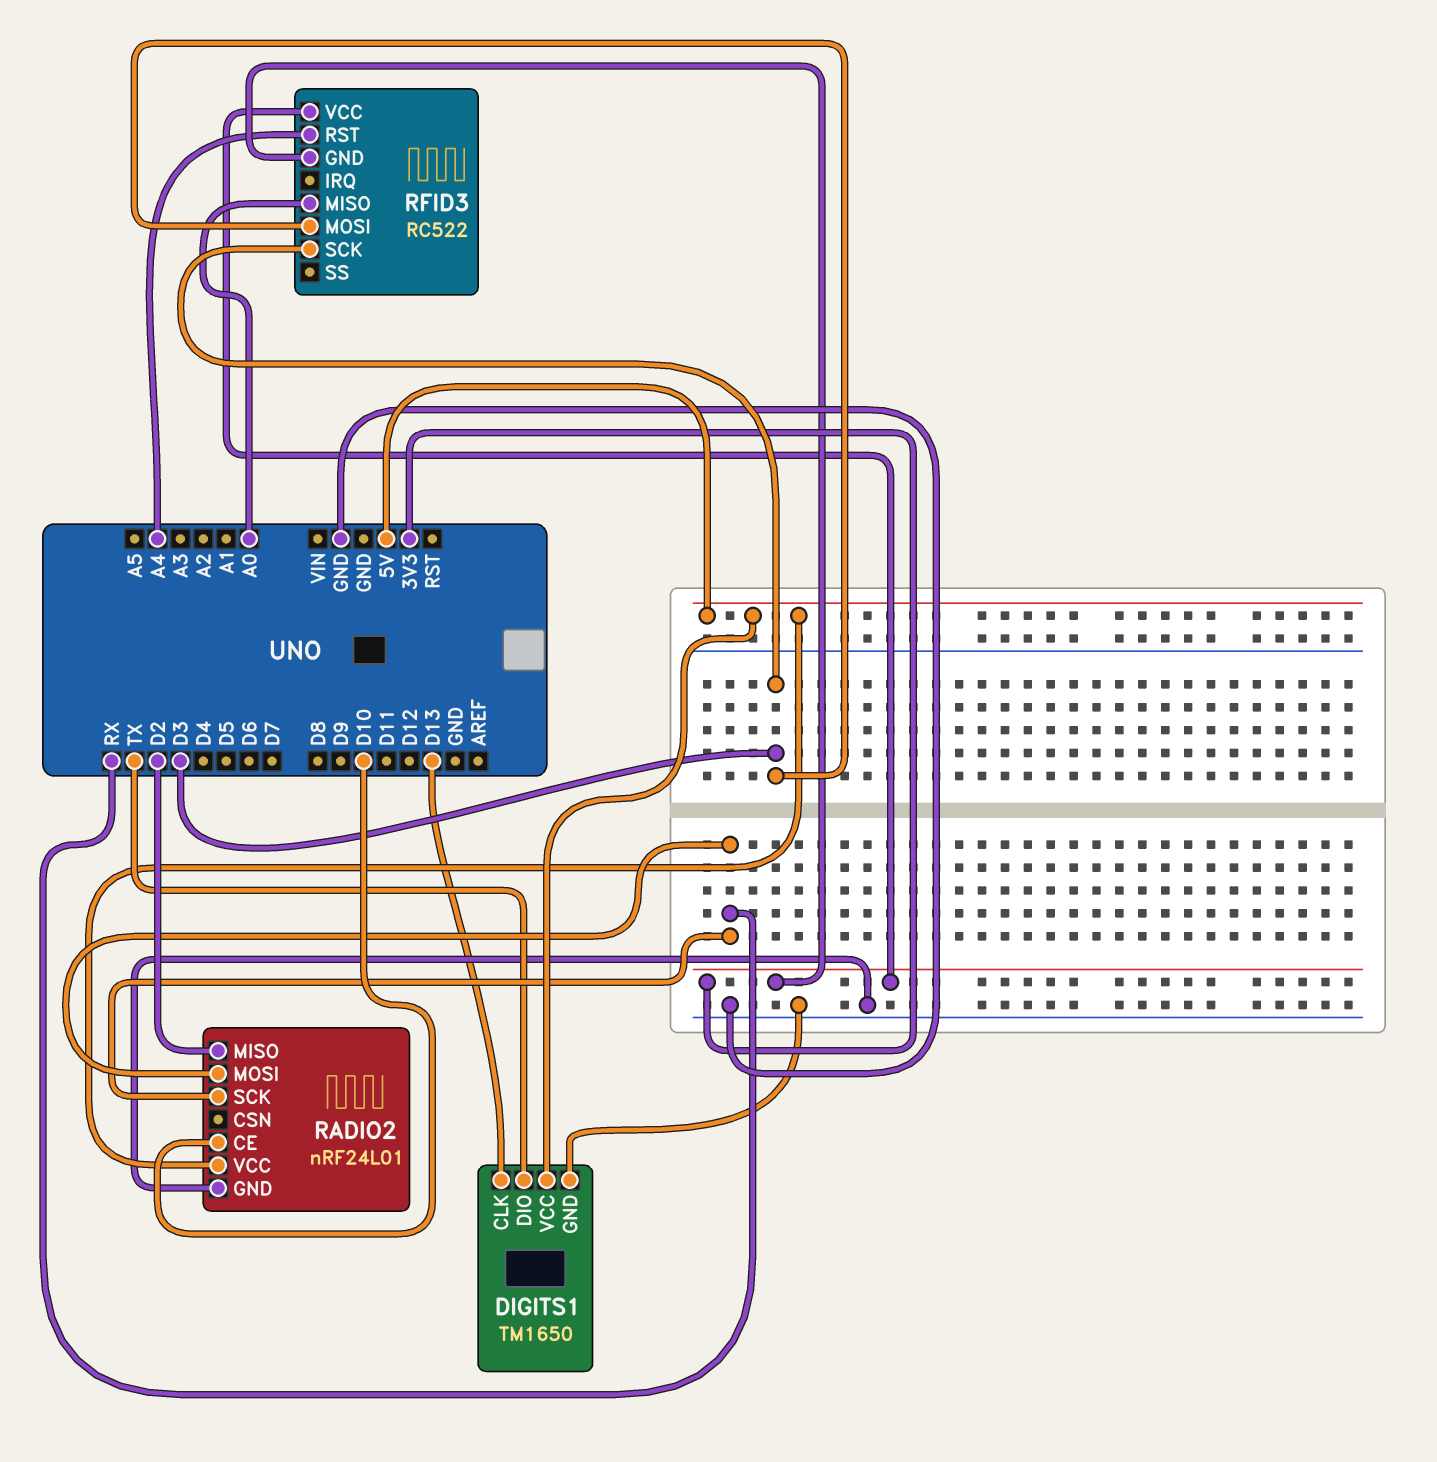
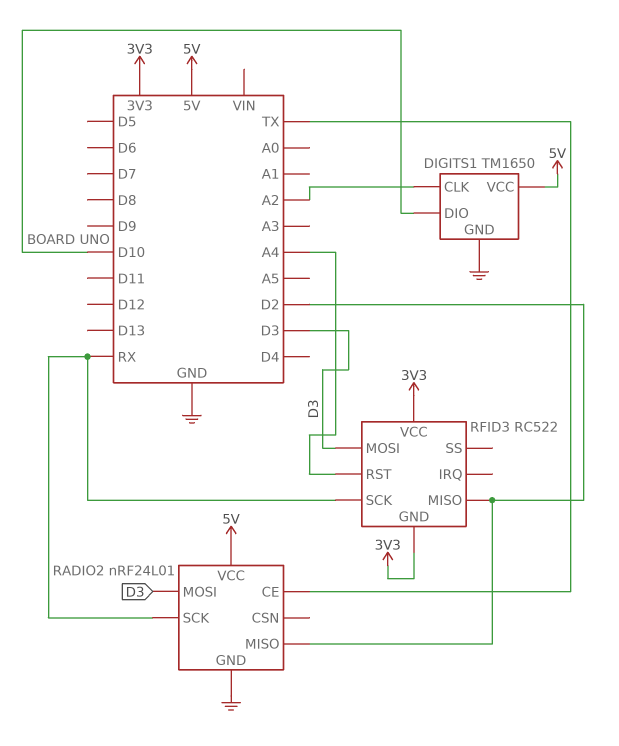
DIGITS1 pin CLK: D13 -> A2
DIGITS1 pin DIO: TX -> D10
RADIO2 pin CE: D10 -> TX
RADIO2 pin MOSI: RX -> D3
RFID3 pin MISO: A0 -> D2
RFID3 pin SCK: D3 -> RX

